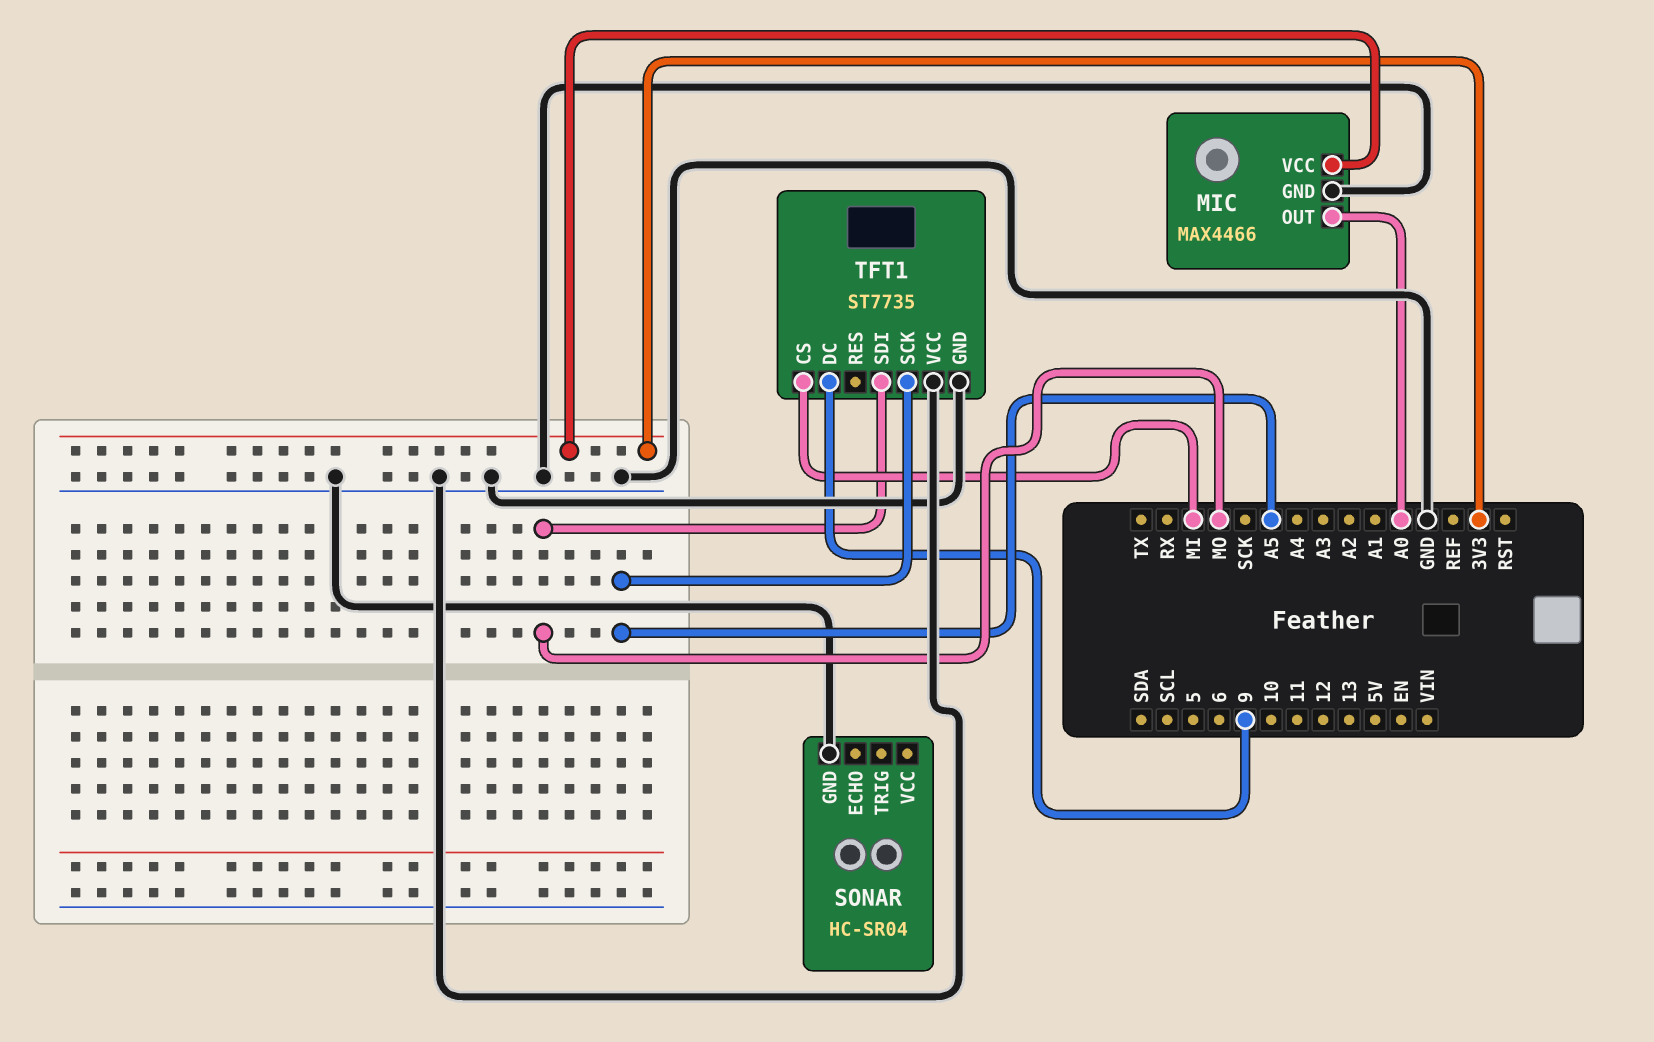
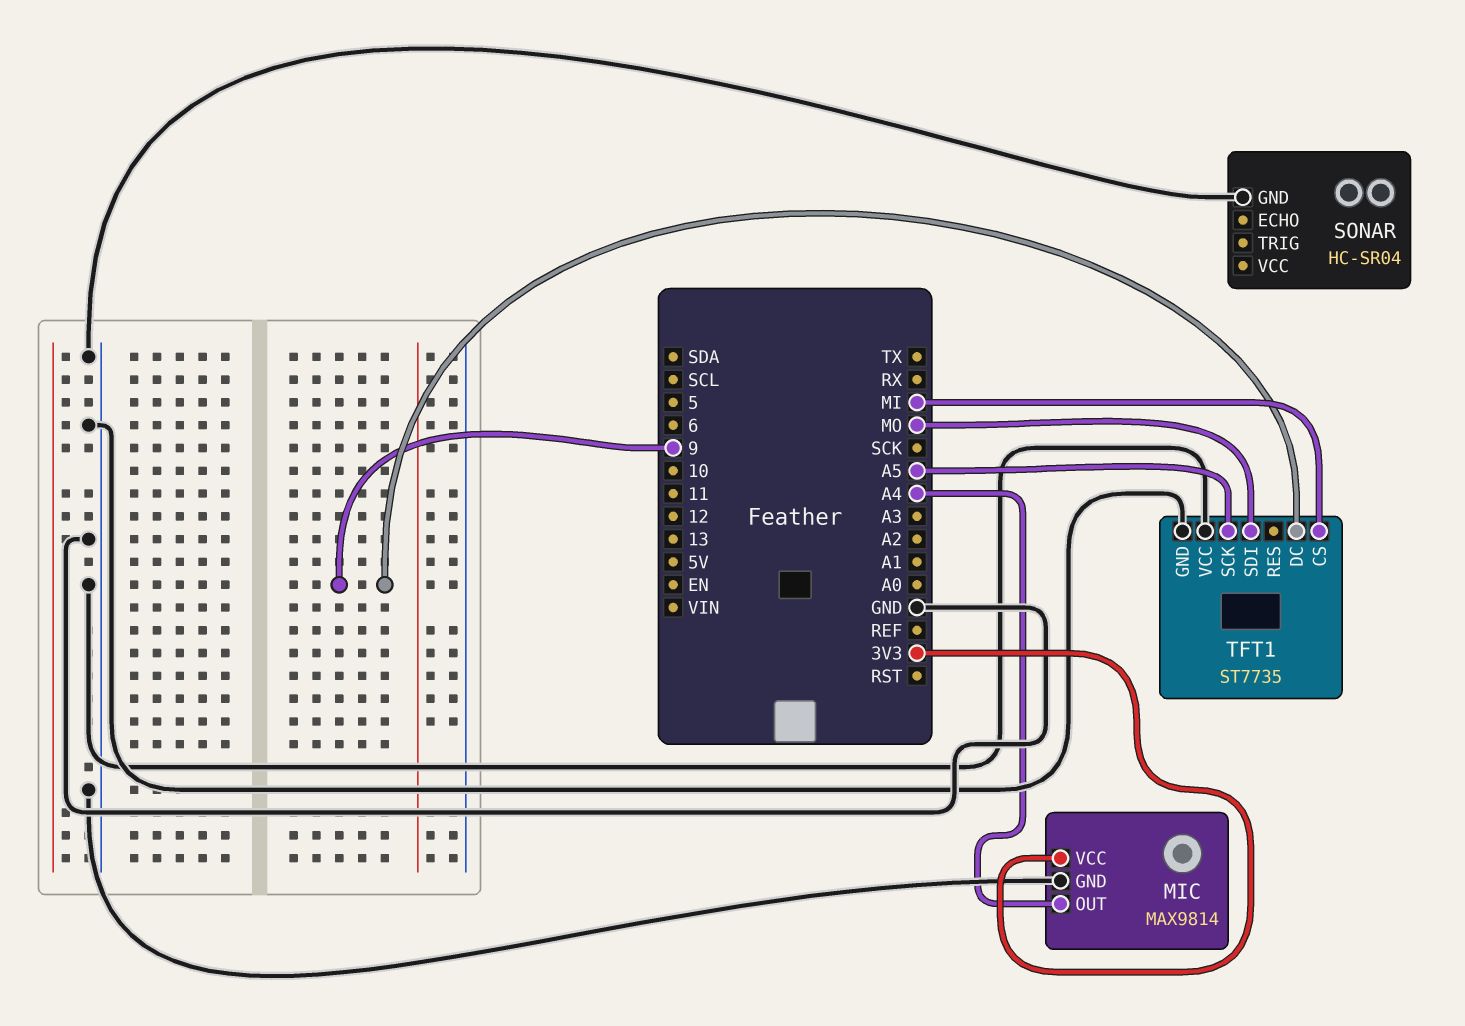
MIC: MAX4466 -> MAX9814
MIC pin OUT: A0 -> A4

